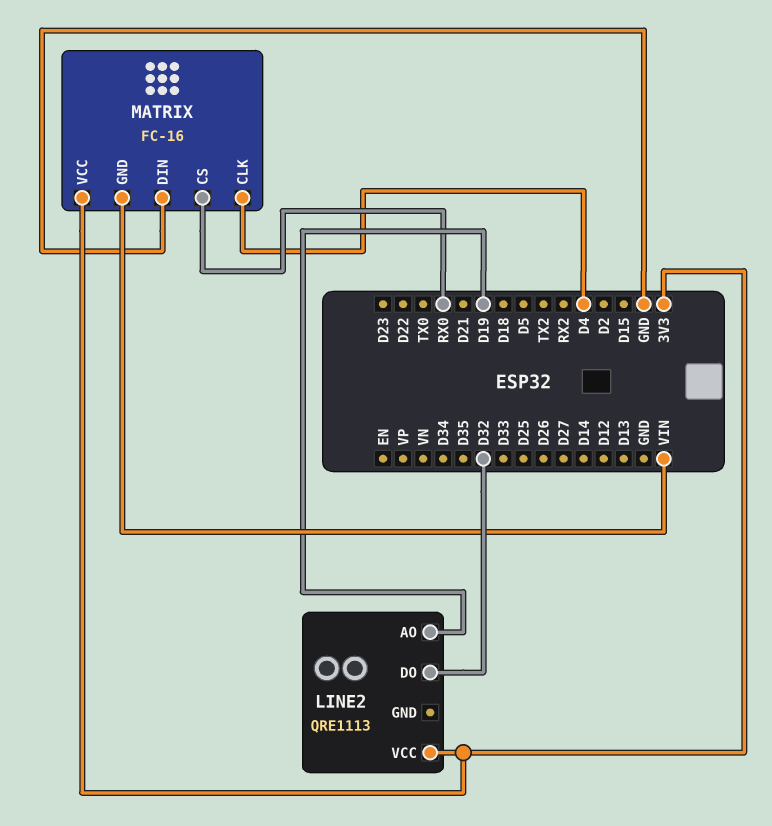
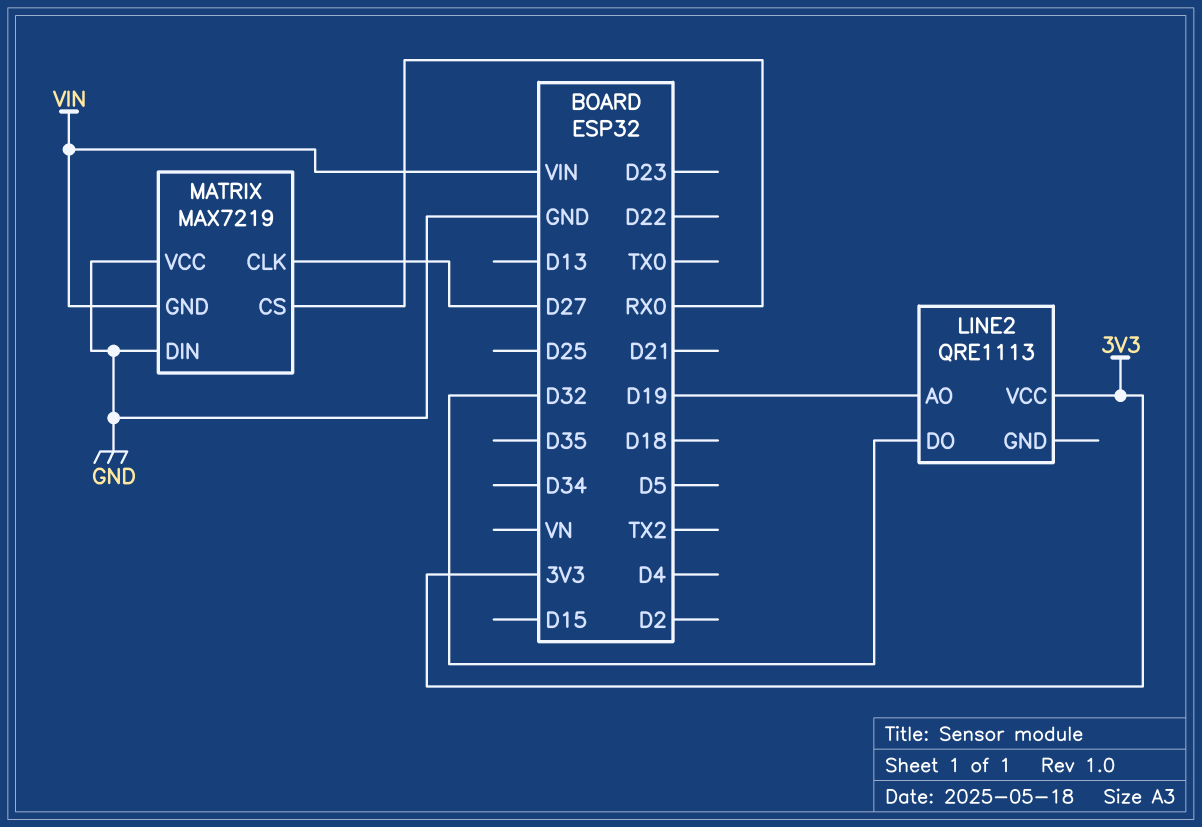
MATRIX: FC-16 -> MAX7219
MATRIX pin CLK: D4 -> D27
MATRIX pin VCC: 3V3 -> GND

